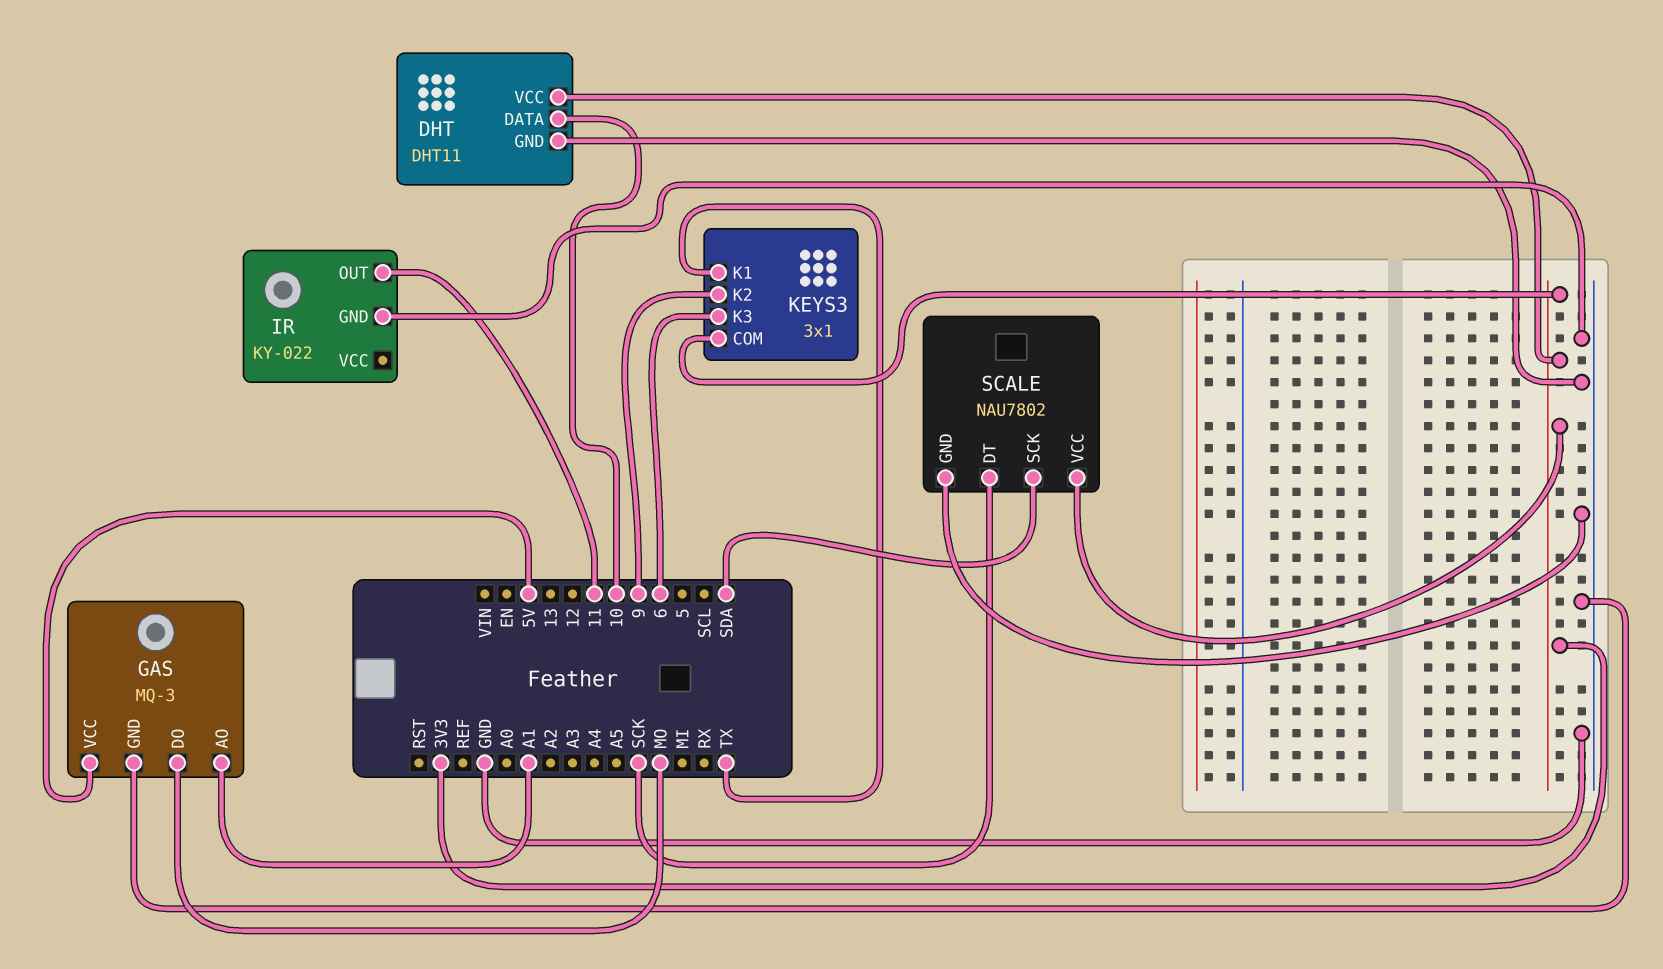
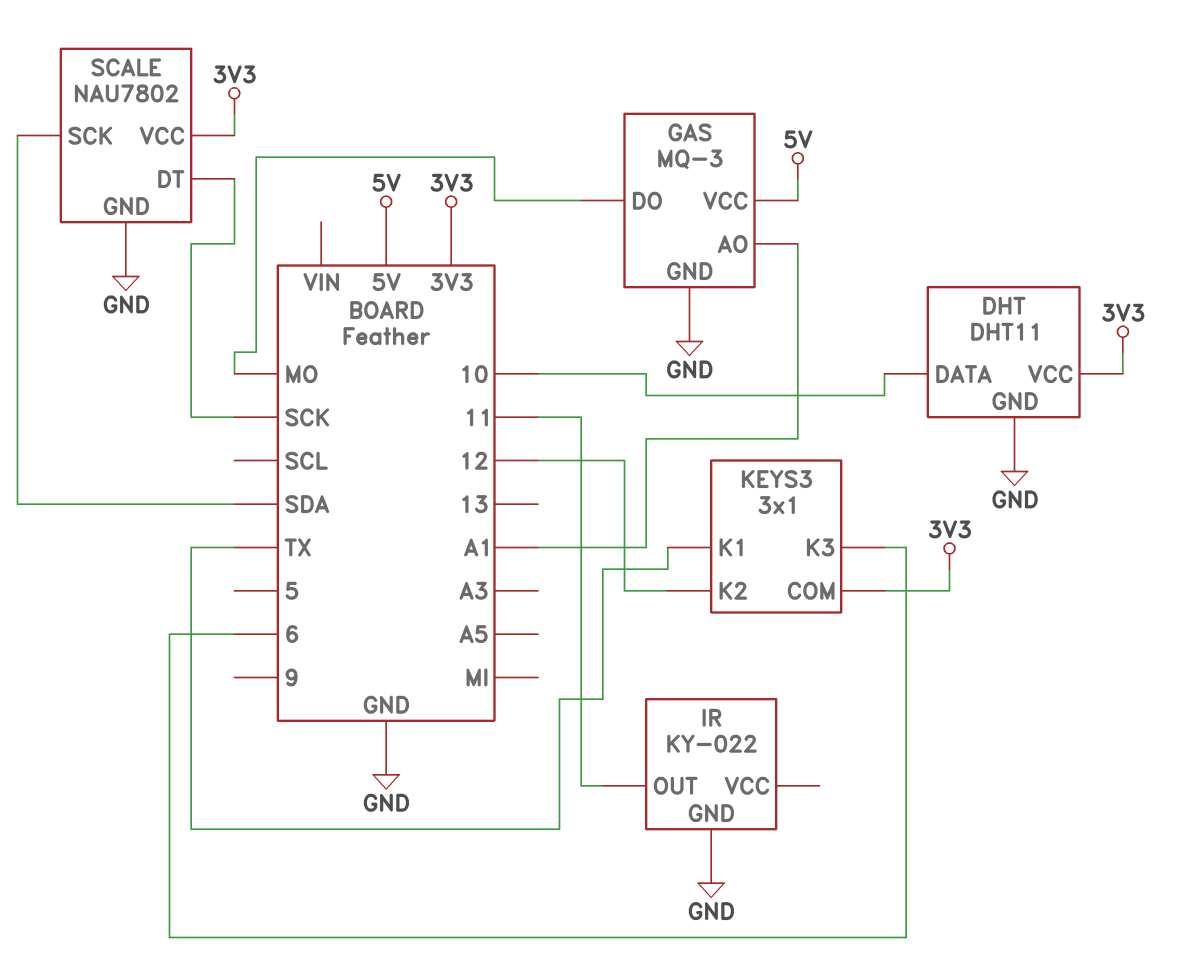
KEYS3 pin K2: 9 -> 12

